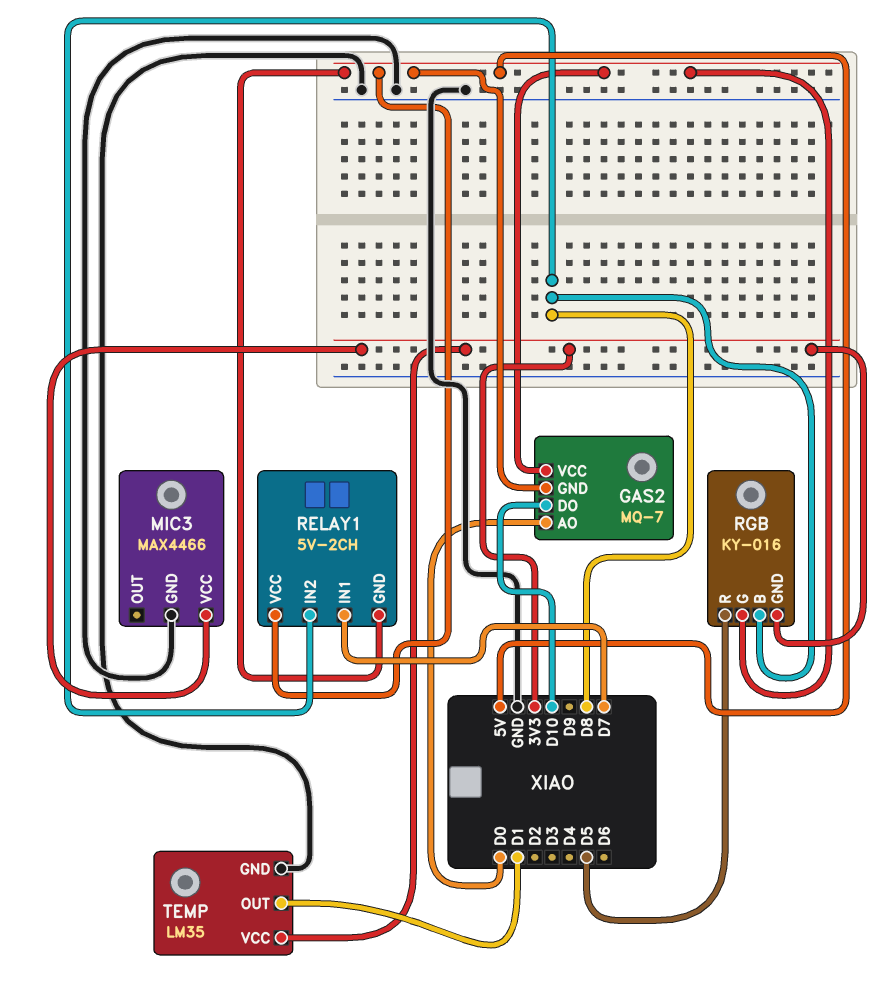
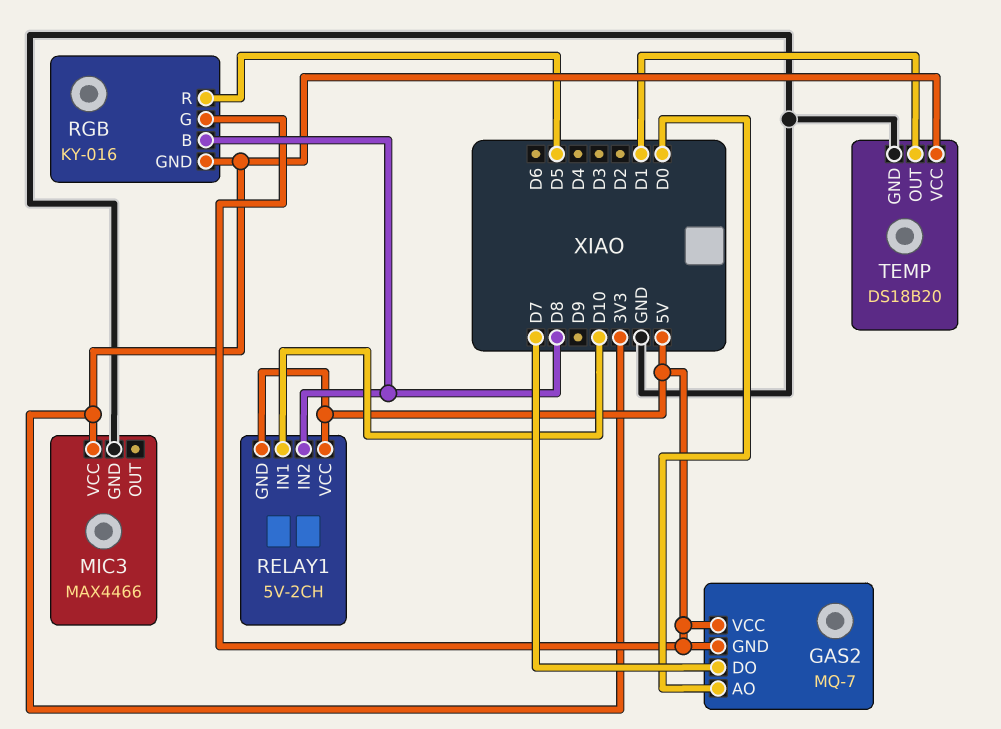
GAS2 pin DO: D10 -> D7
RELAY1 pin IN1: D7 -> D10
TEMP: LM35 -> DS18B20

